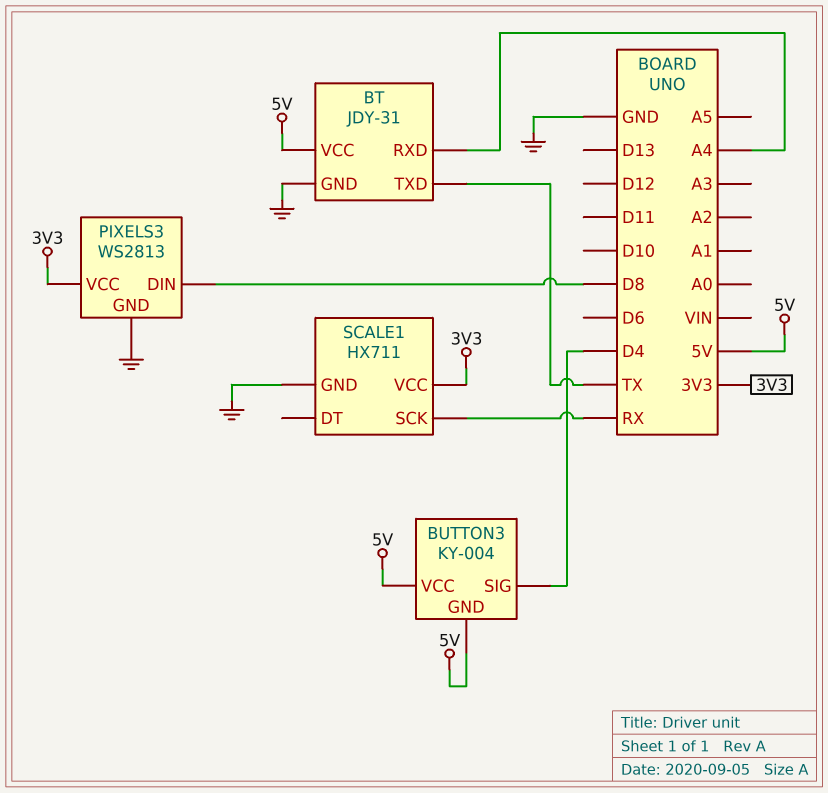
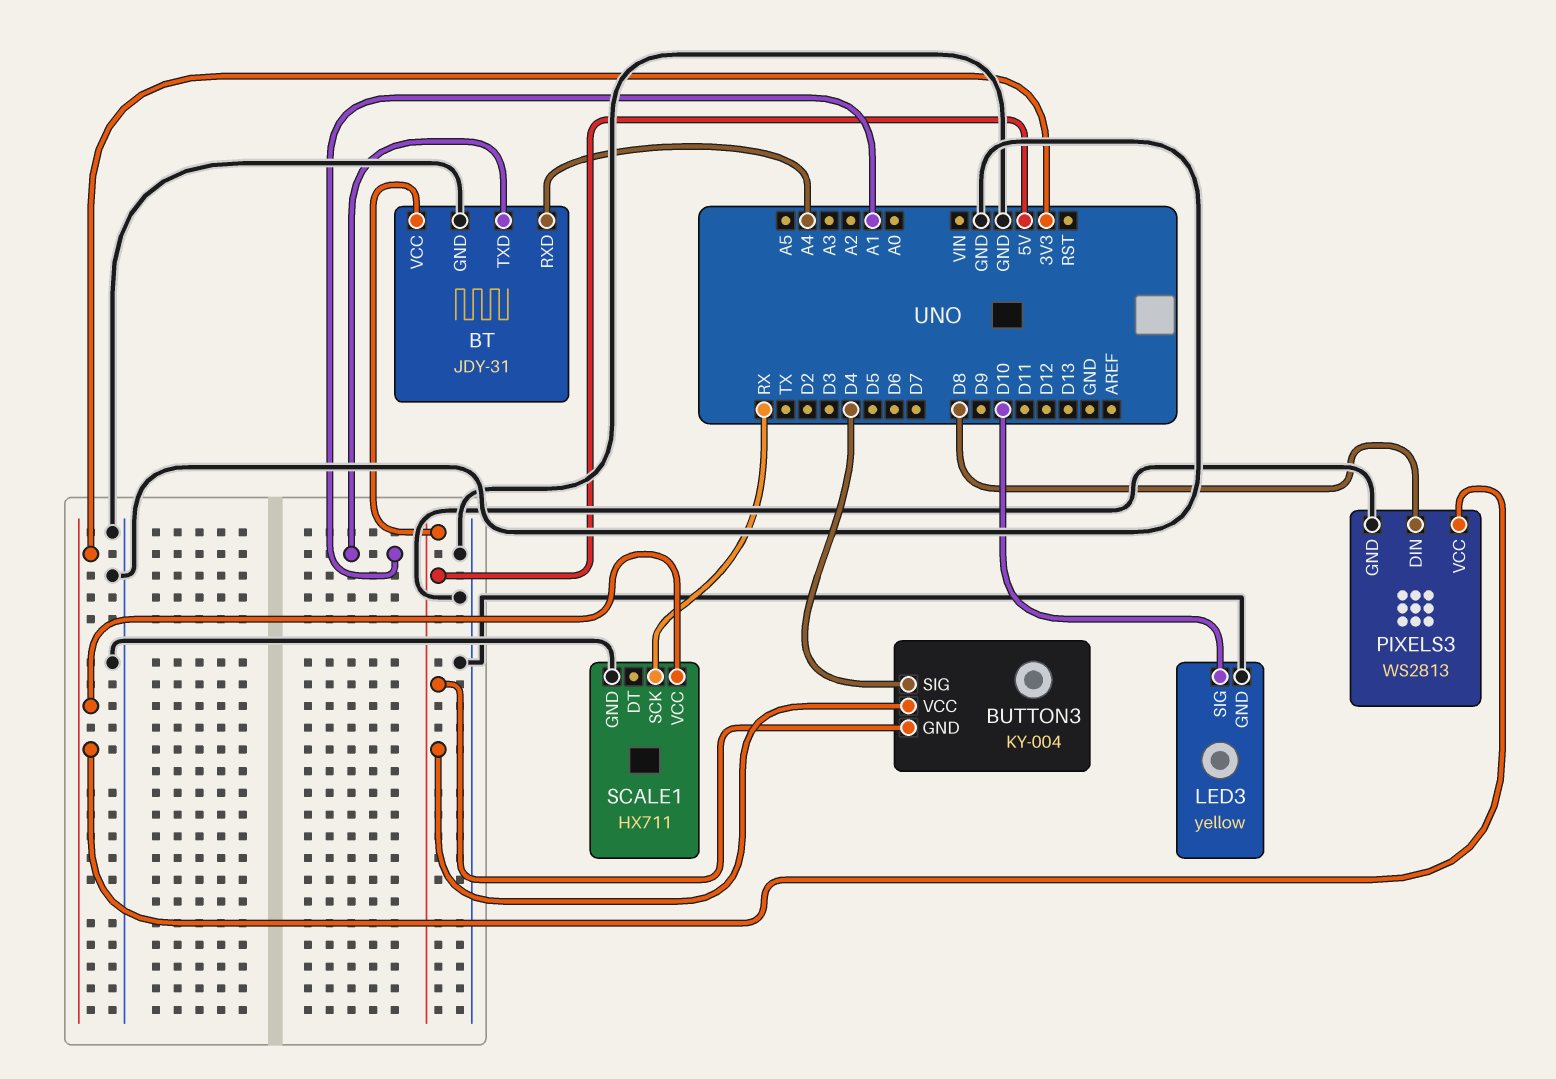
BT pin TXD: TX -> A1
LED3: none -> yellow
LED3 pin GND: none -> GND
LED3 pin SIG: none -> D10

